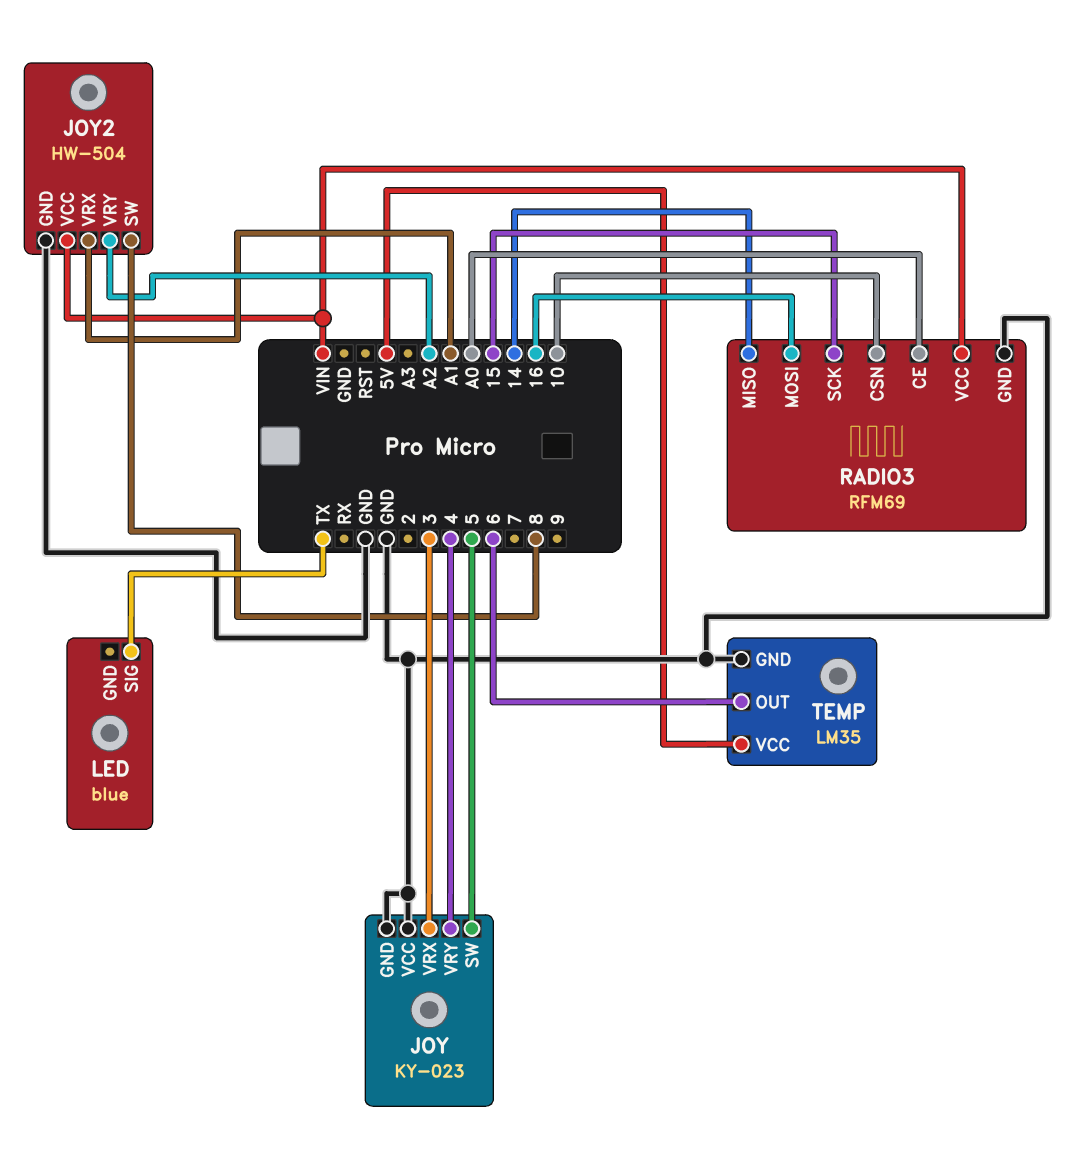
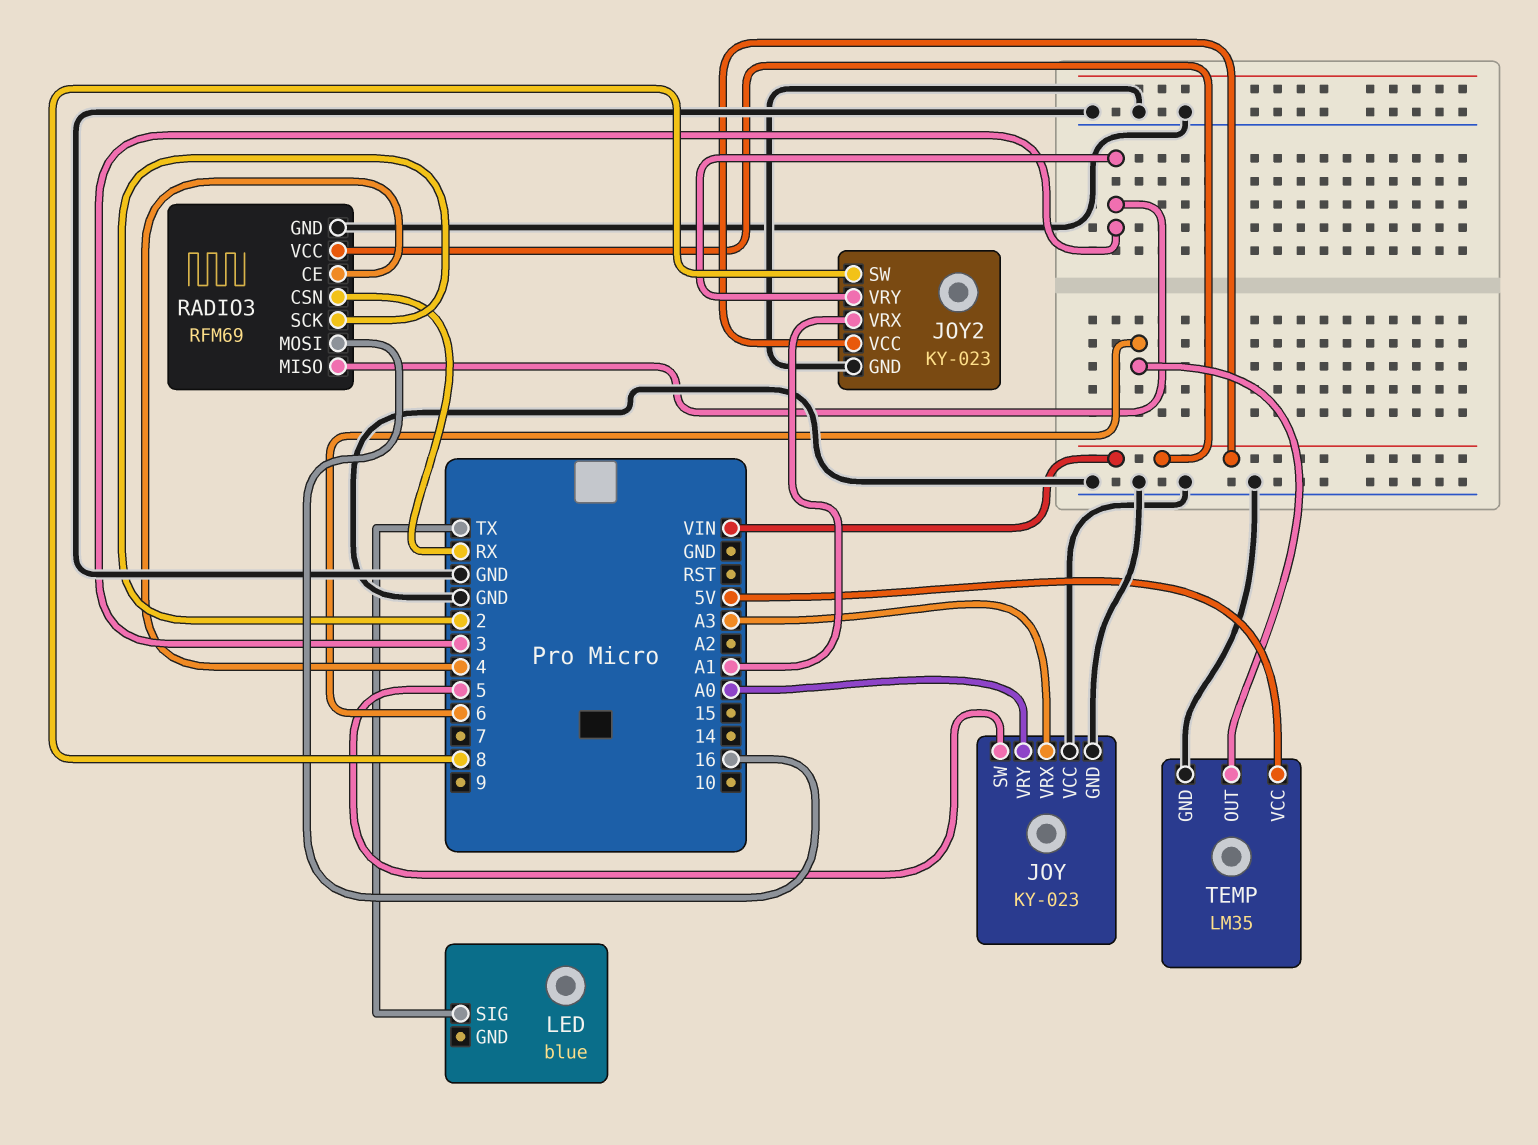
JOY pin VRX: 3 -> A3
JOY pin VRY: 4 -> A0
JOY2: HW-504 -> KY-023
JOY2 pin VRY: A2 -> 3
RADIO3 pin CE: A0 -> 4
RADIO3 pin CSN: 10 -> RX
RADIO3 pin MISO: 14 -> 3
RADIO3 pin SCK: 15 -> 2

